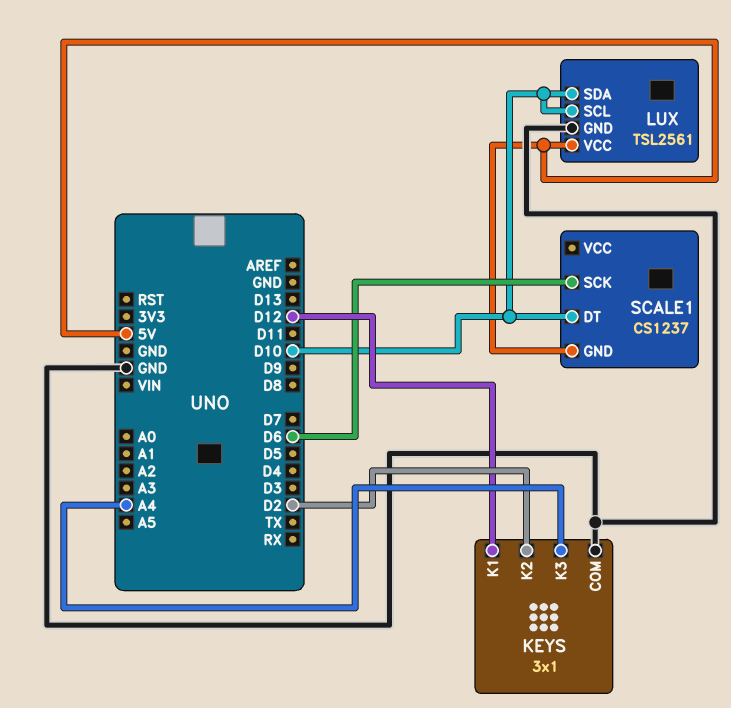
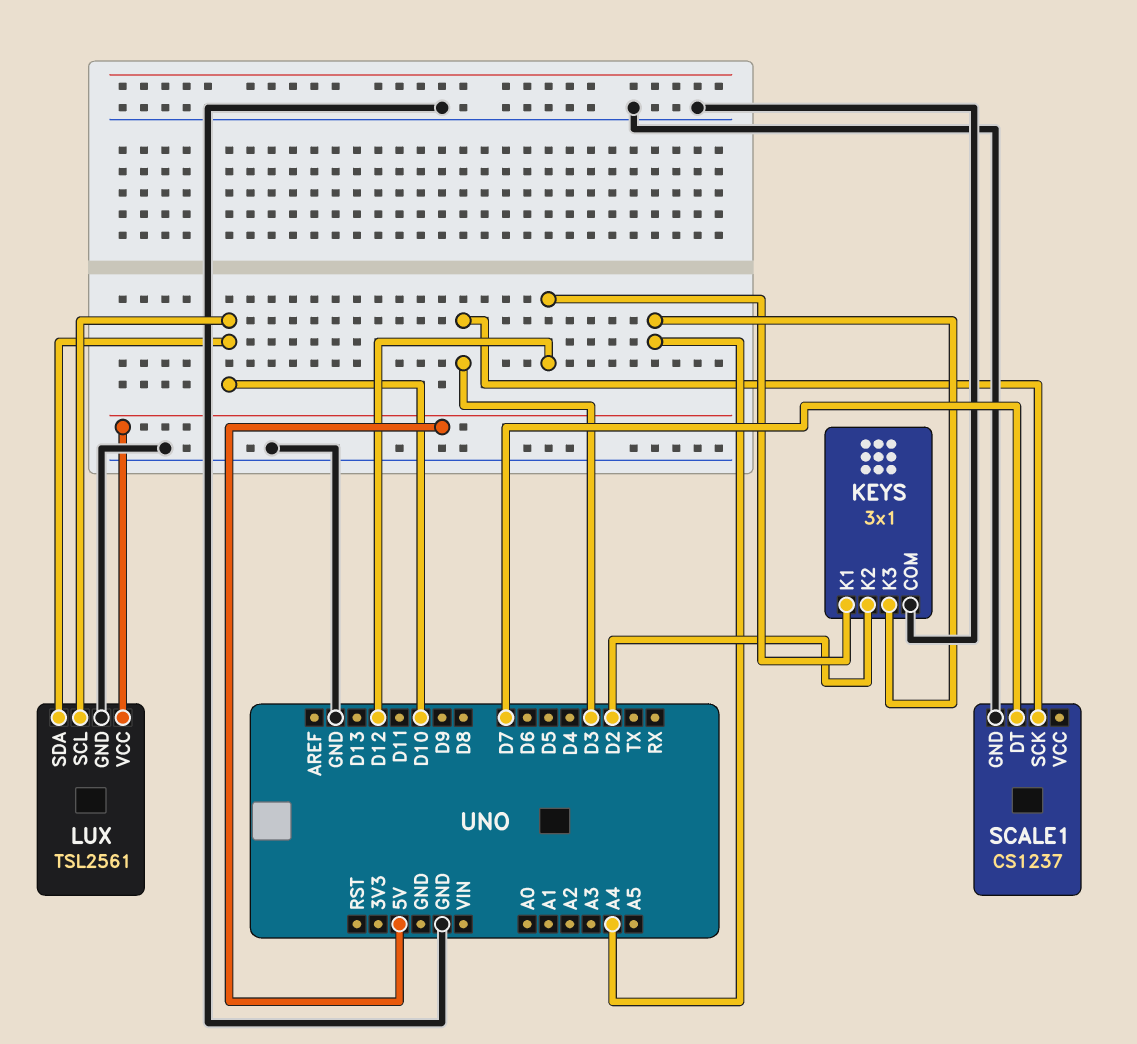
SCALE1 pin DT: D10 -> D7
SCALE1 pin GND: 5V -> GND
SCALE1 pin SCK: D6 -> D3

